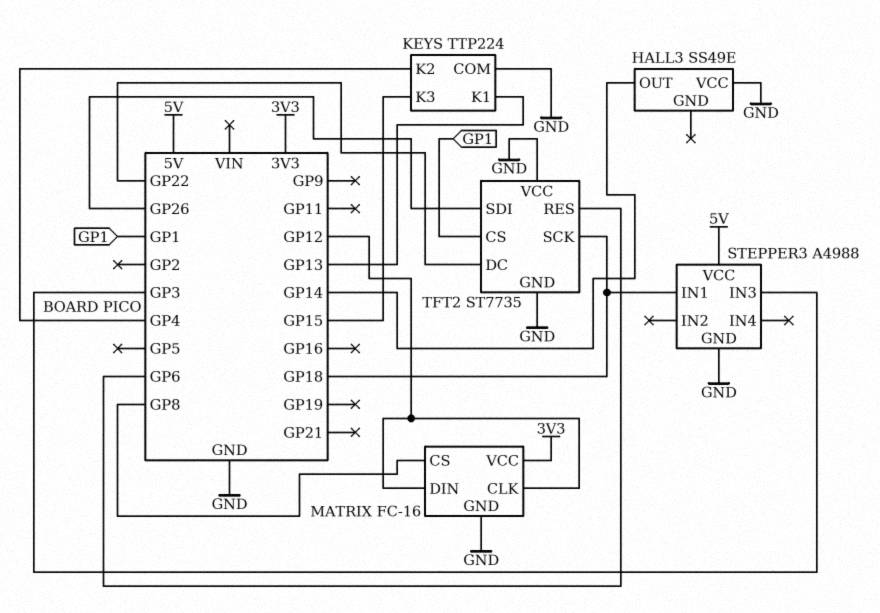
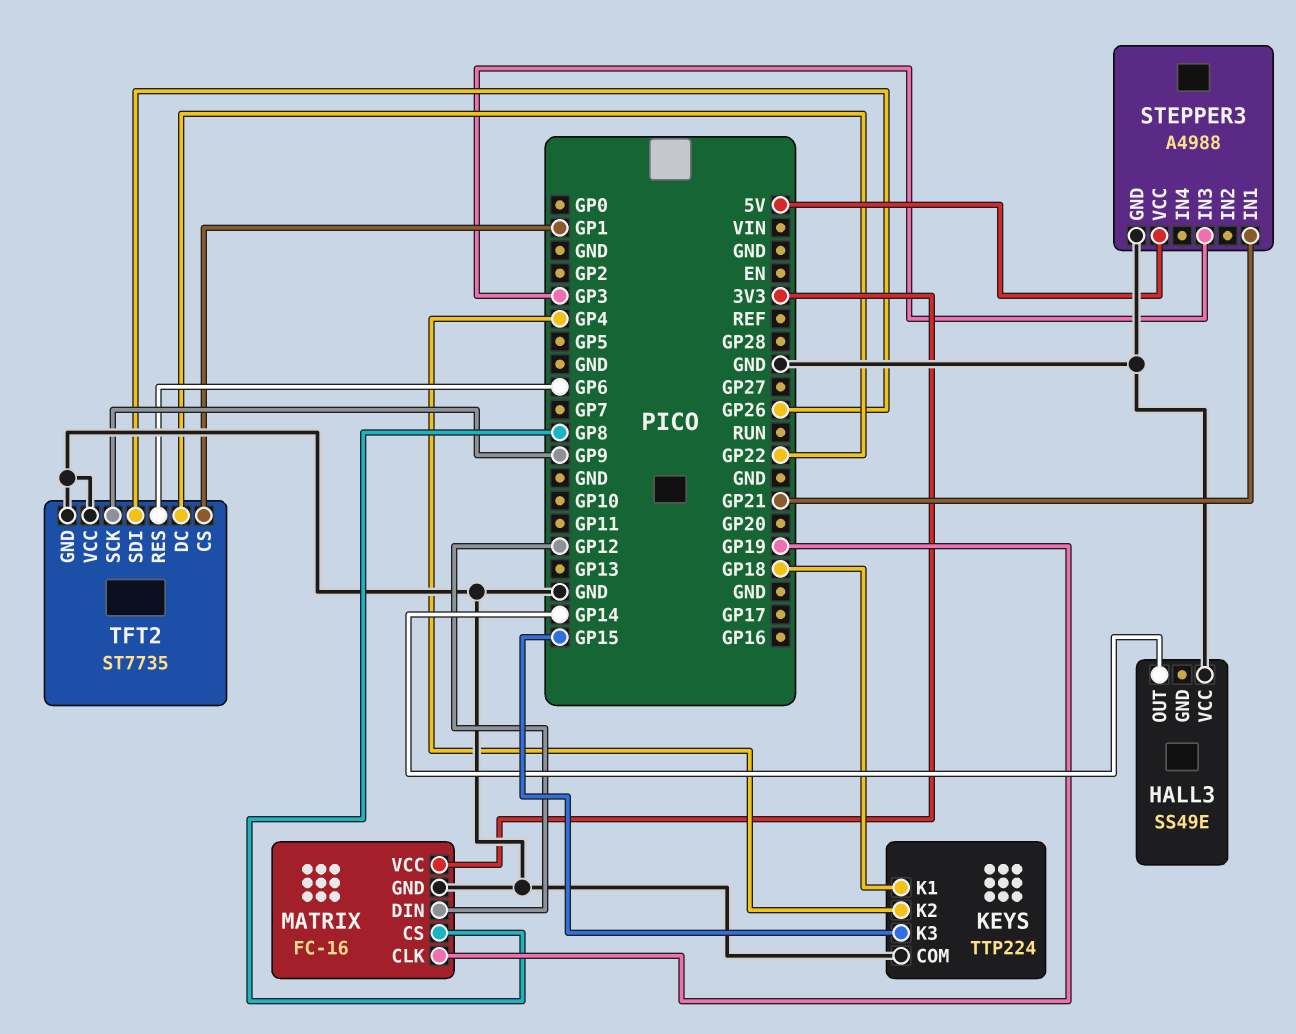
KEYS pin K1: GP13 -> GP18
MATRIX pin CLK: GP12 -> GP19
STEPPER3 pin IN1: GP18 -> GP21
TFT2 pin SCK: GP18 -> GP9

